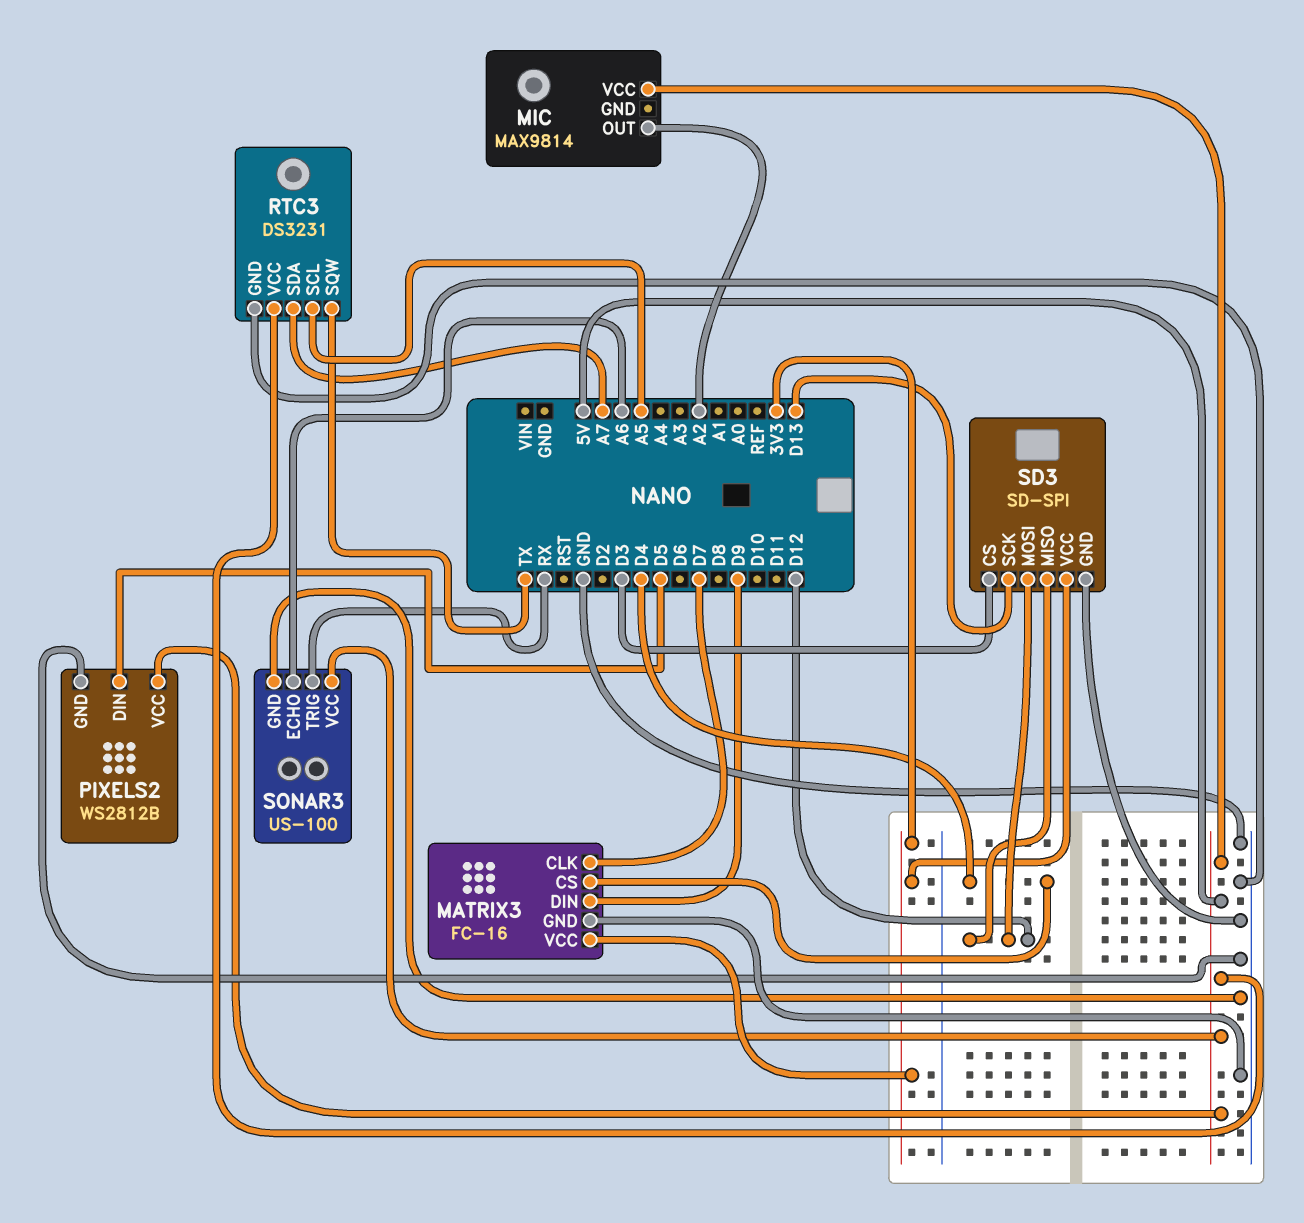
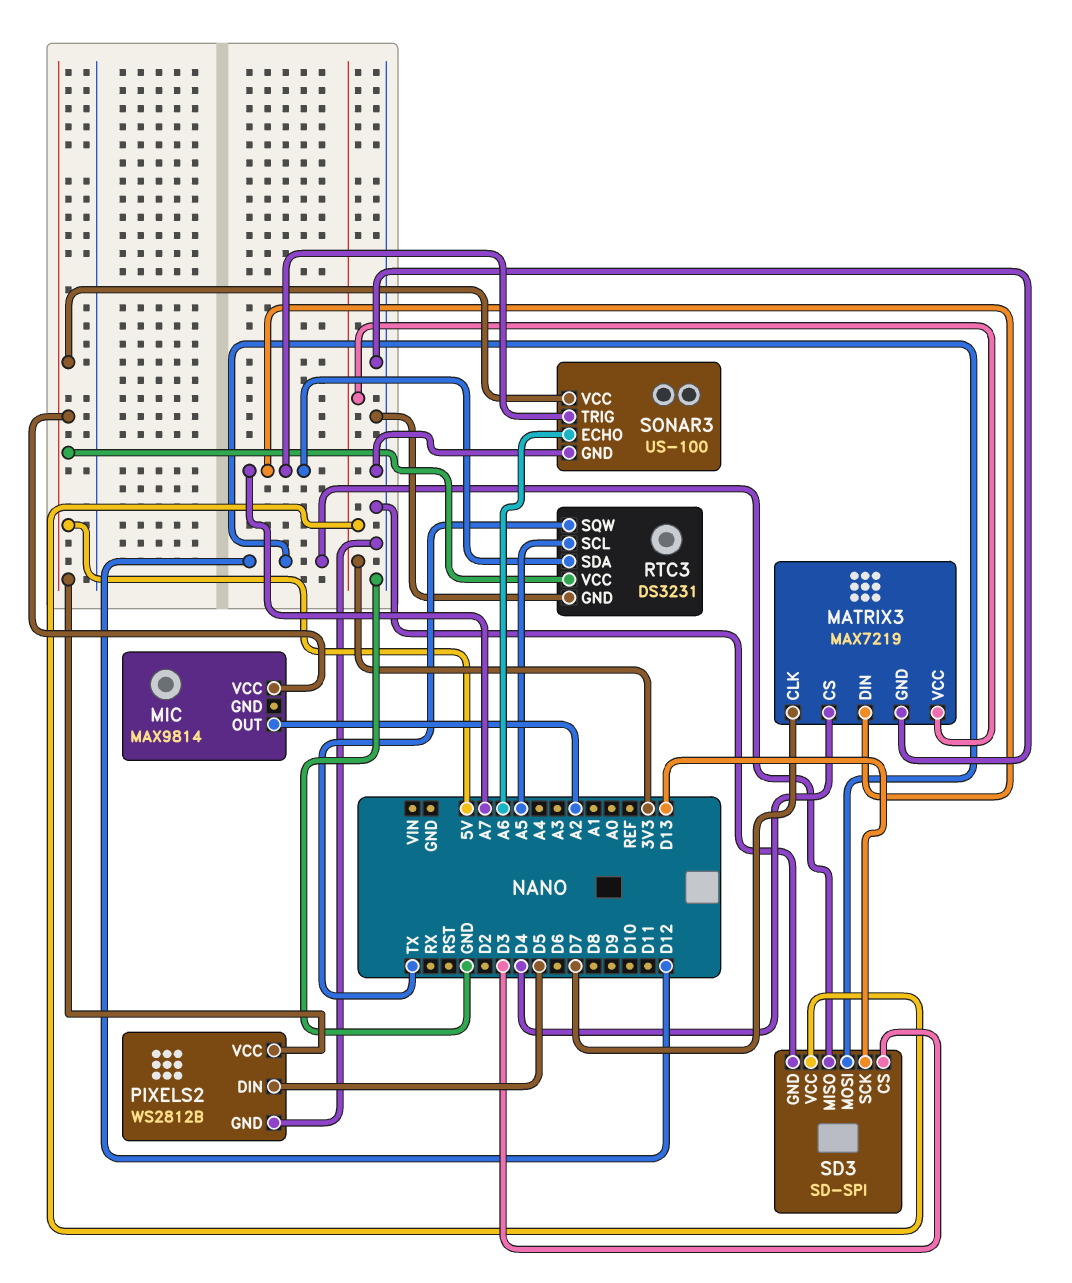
MATRIX3: FC-16 -> MAX7219
MATRIX3 pin DIN: D9 -> A7
SONAR3 pin TRIG: RX -> A7

